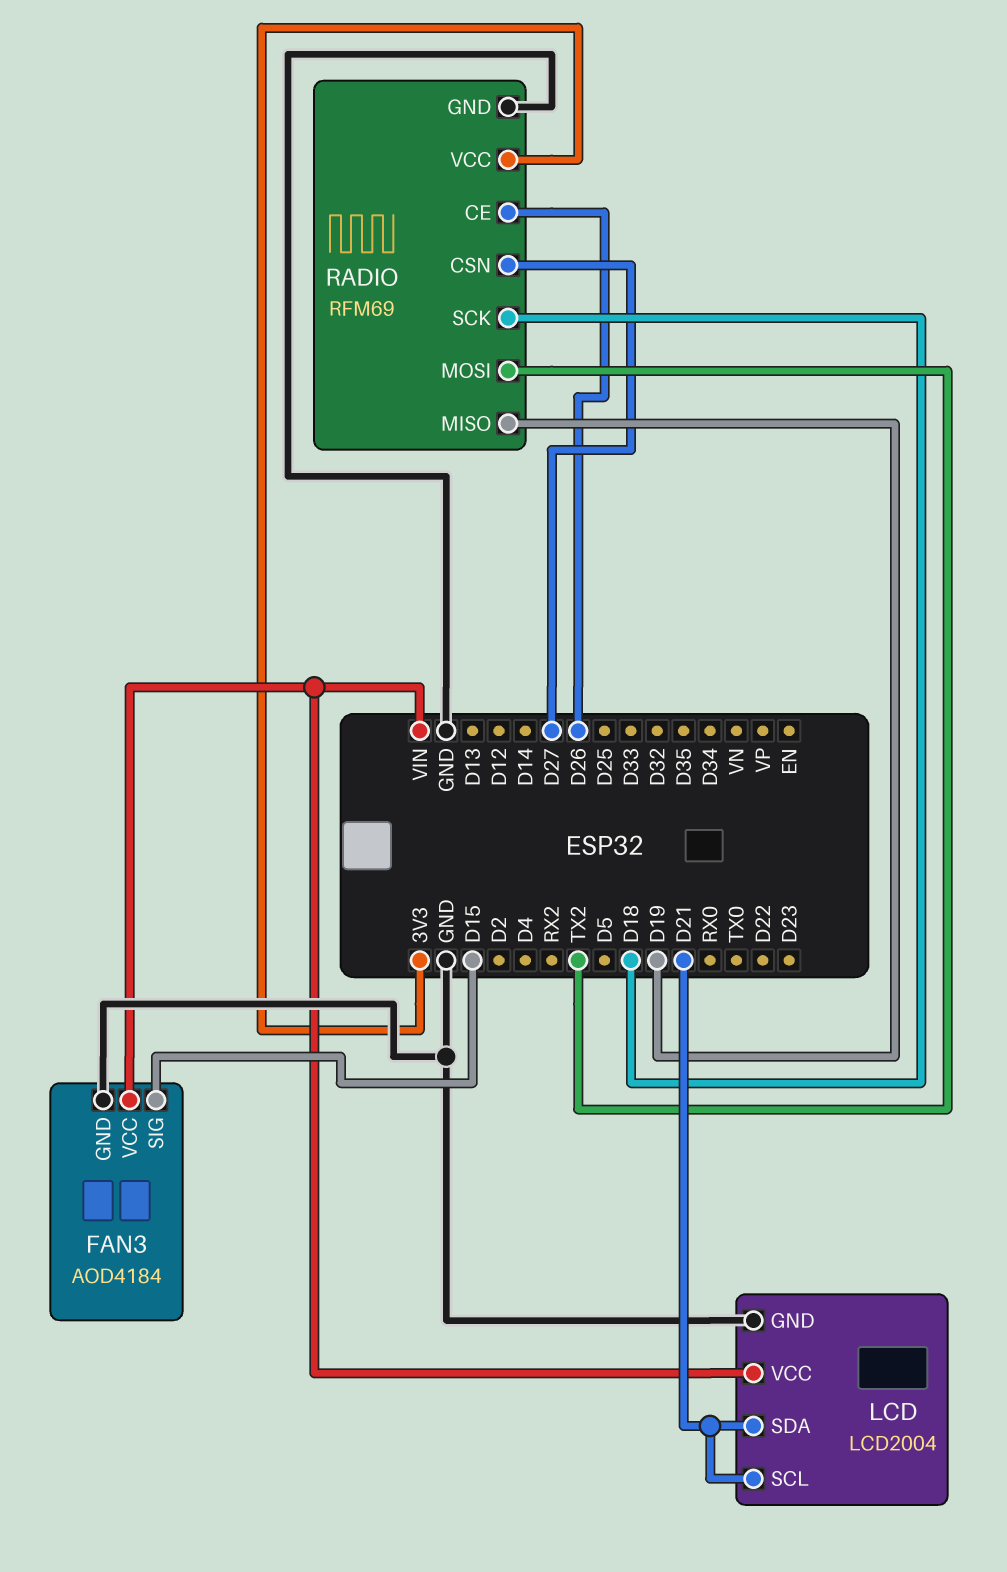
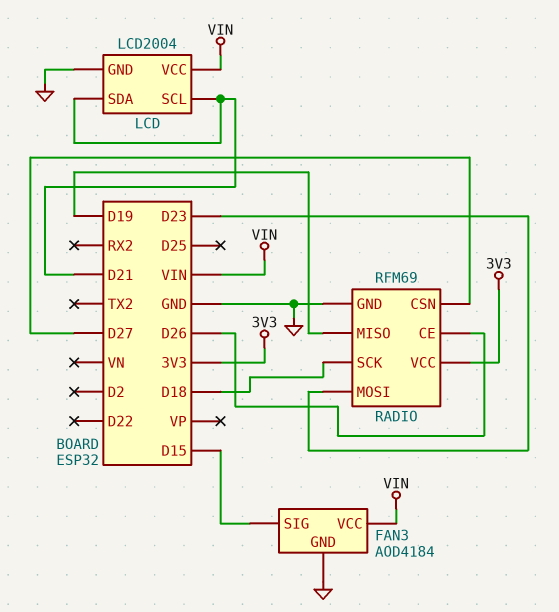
RADIO pin MOSI: TX2 -> D23

